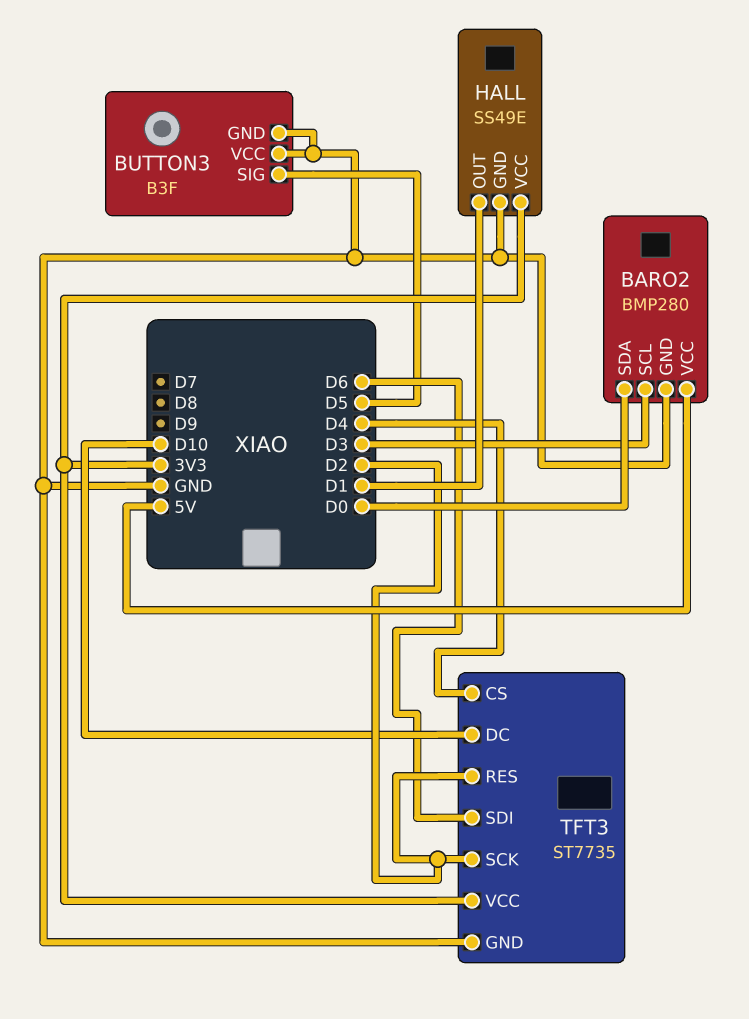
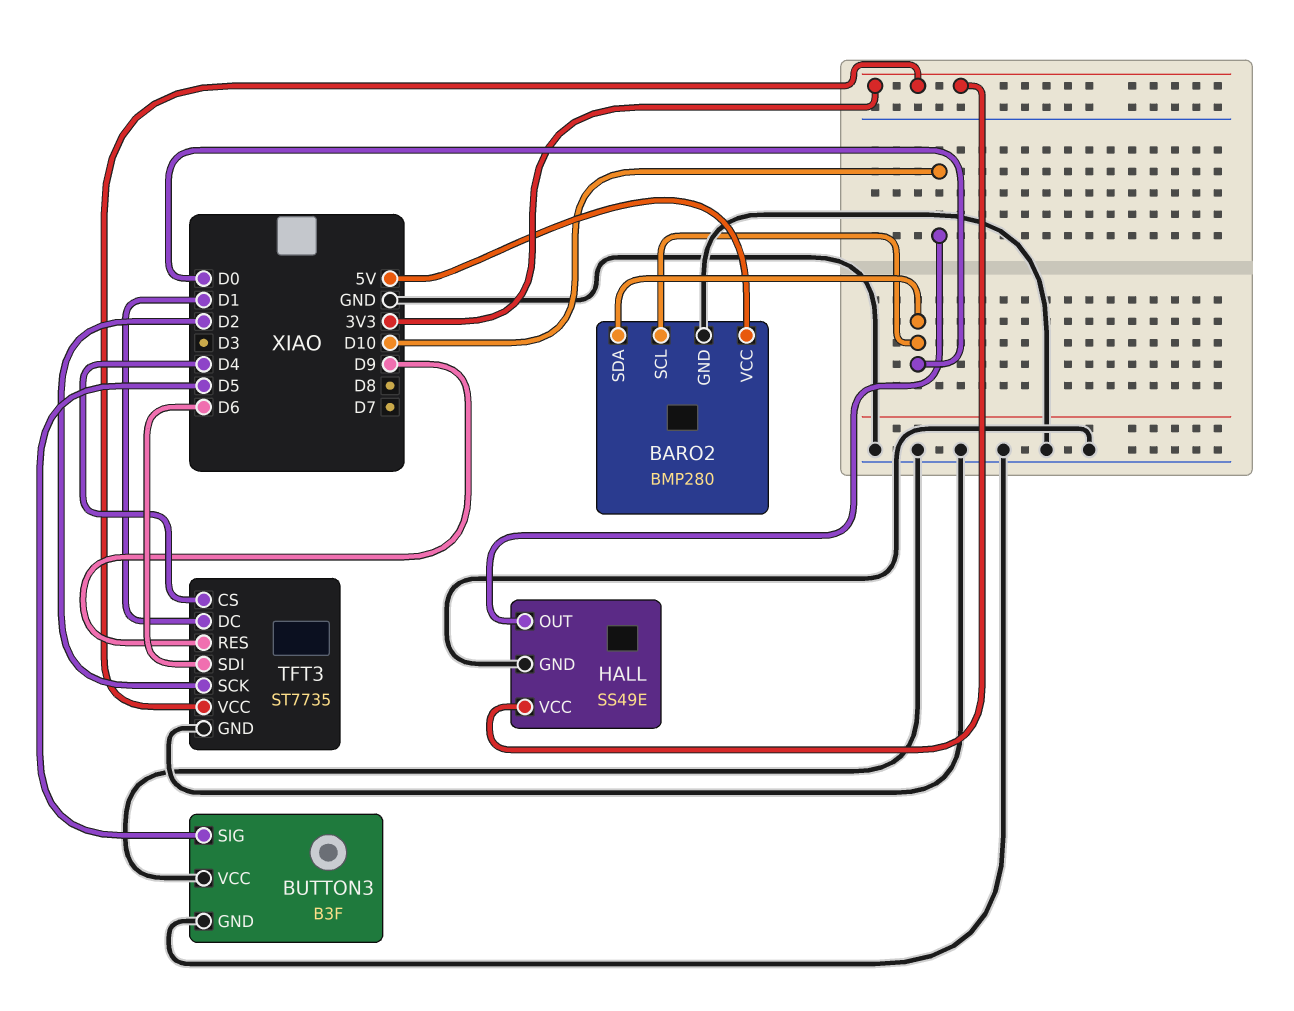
BARO2 pin SCL: D3 -> D0
HALL pin OUT: D1 -> D10
TFT3 pin DC: D10 -> D1
TFT3 pin RES: D2 -> D9

